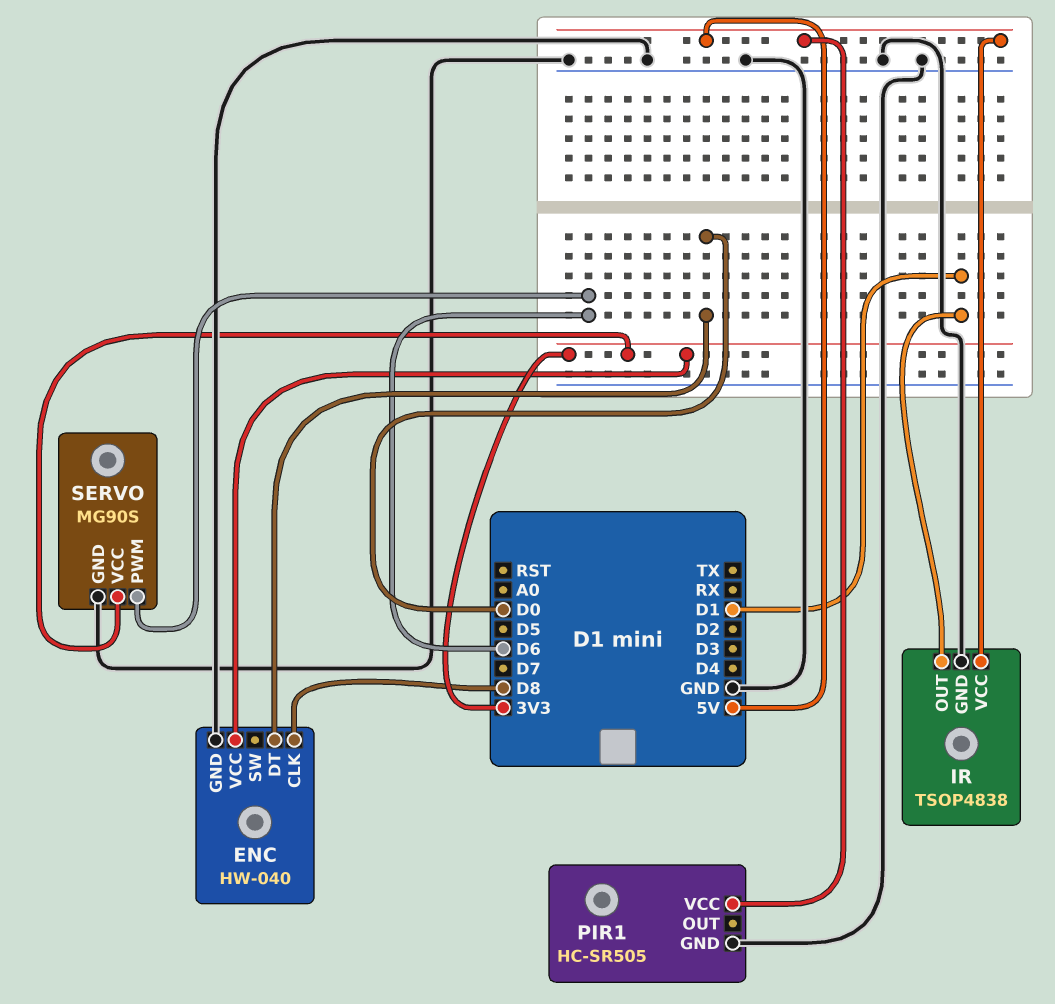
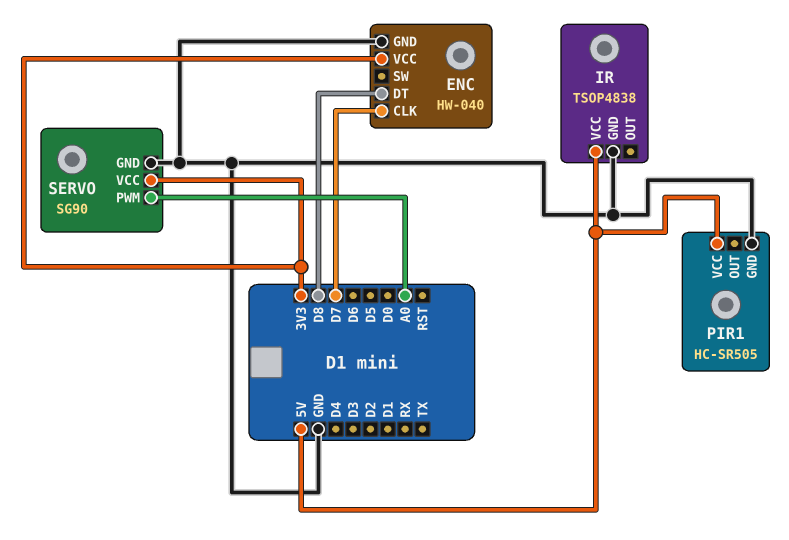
ENC pin CLK: D8 -> D7
ENC pin DT: D0 -> D8
IR pin OUT: D1 -> none
SERVO: MG90S -> SG90
SERVO pin PWM: D6 -> A0

